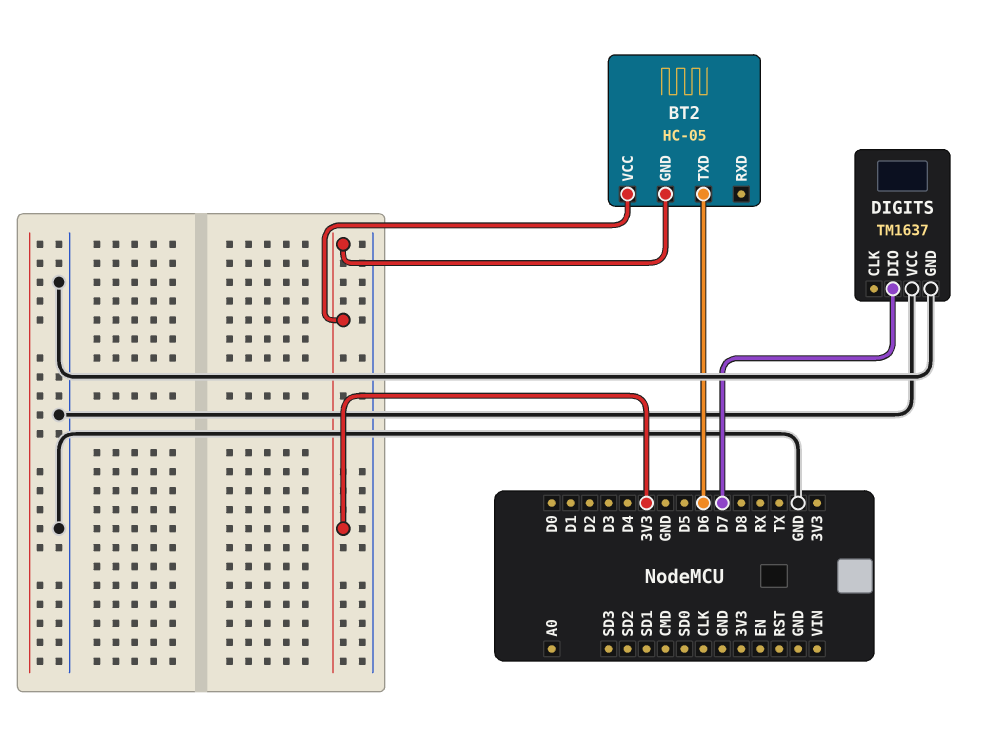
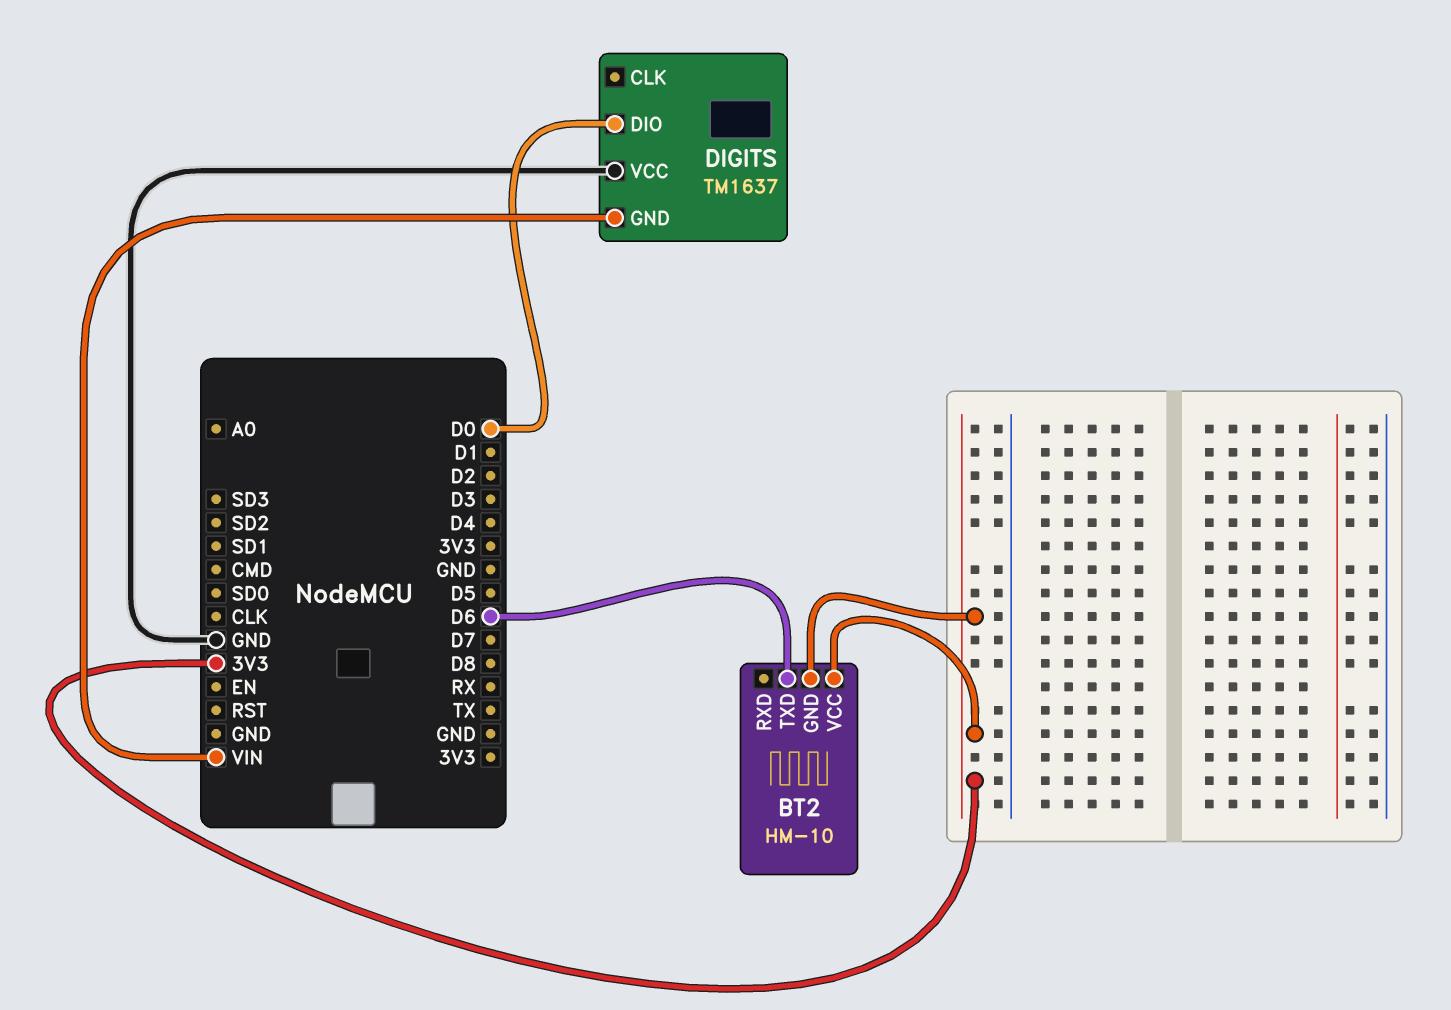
BT2: HC-05 -> HM-10
DIGITS pin DIO: D7 -> D0
DIGITS pin GND: GND -> VIN

